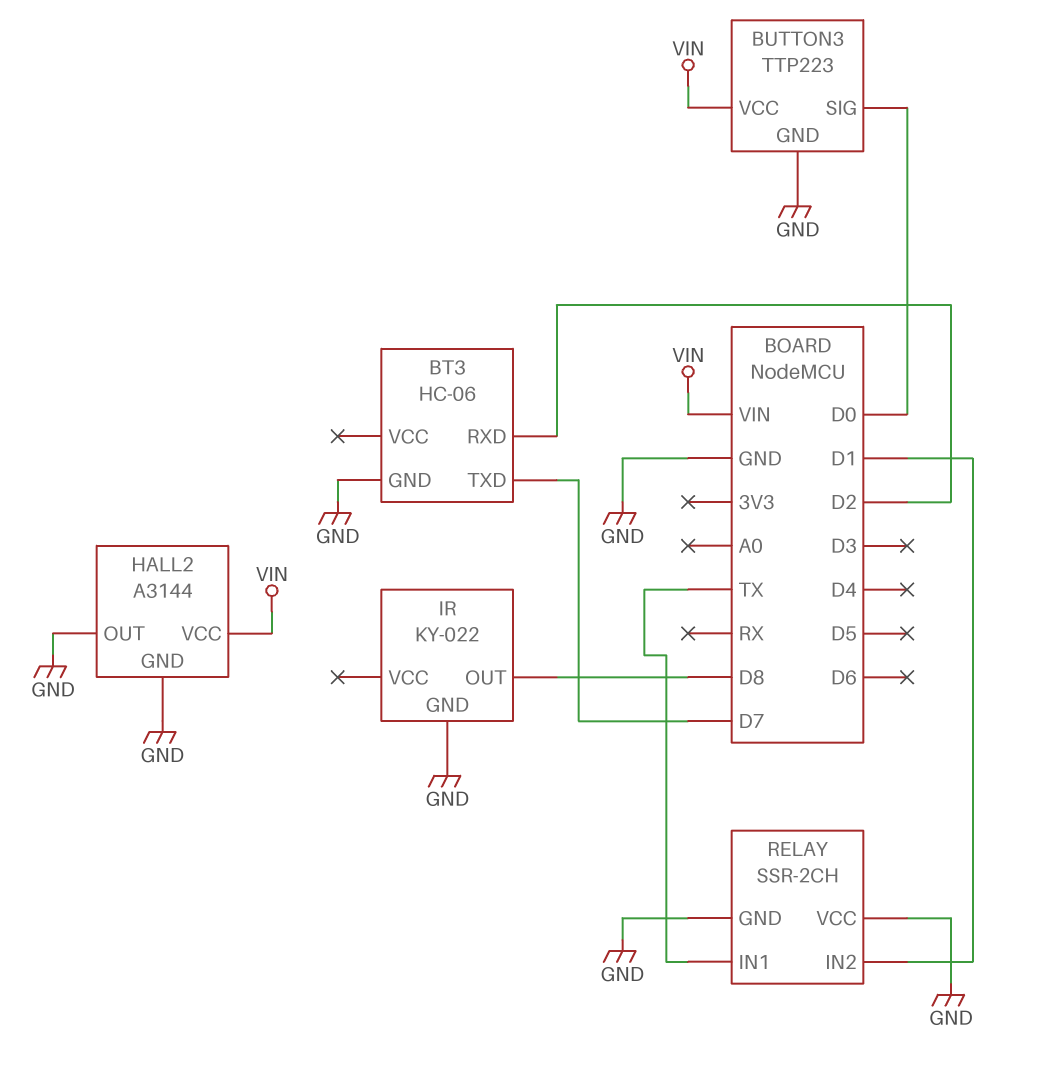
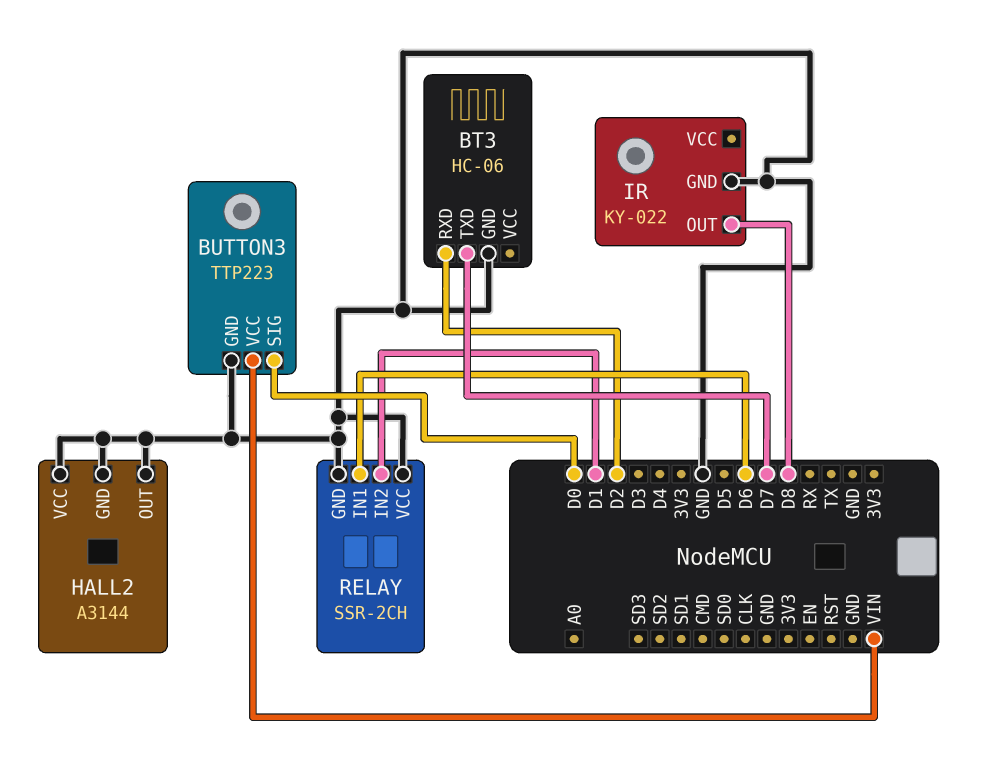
HALL2 pin VCC: VIN -> GND
RELAY pin IN1: TX -> D6

